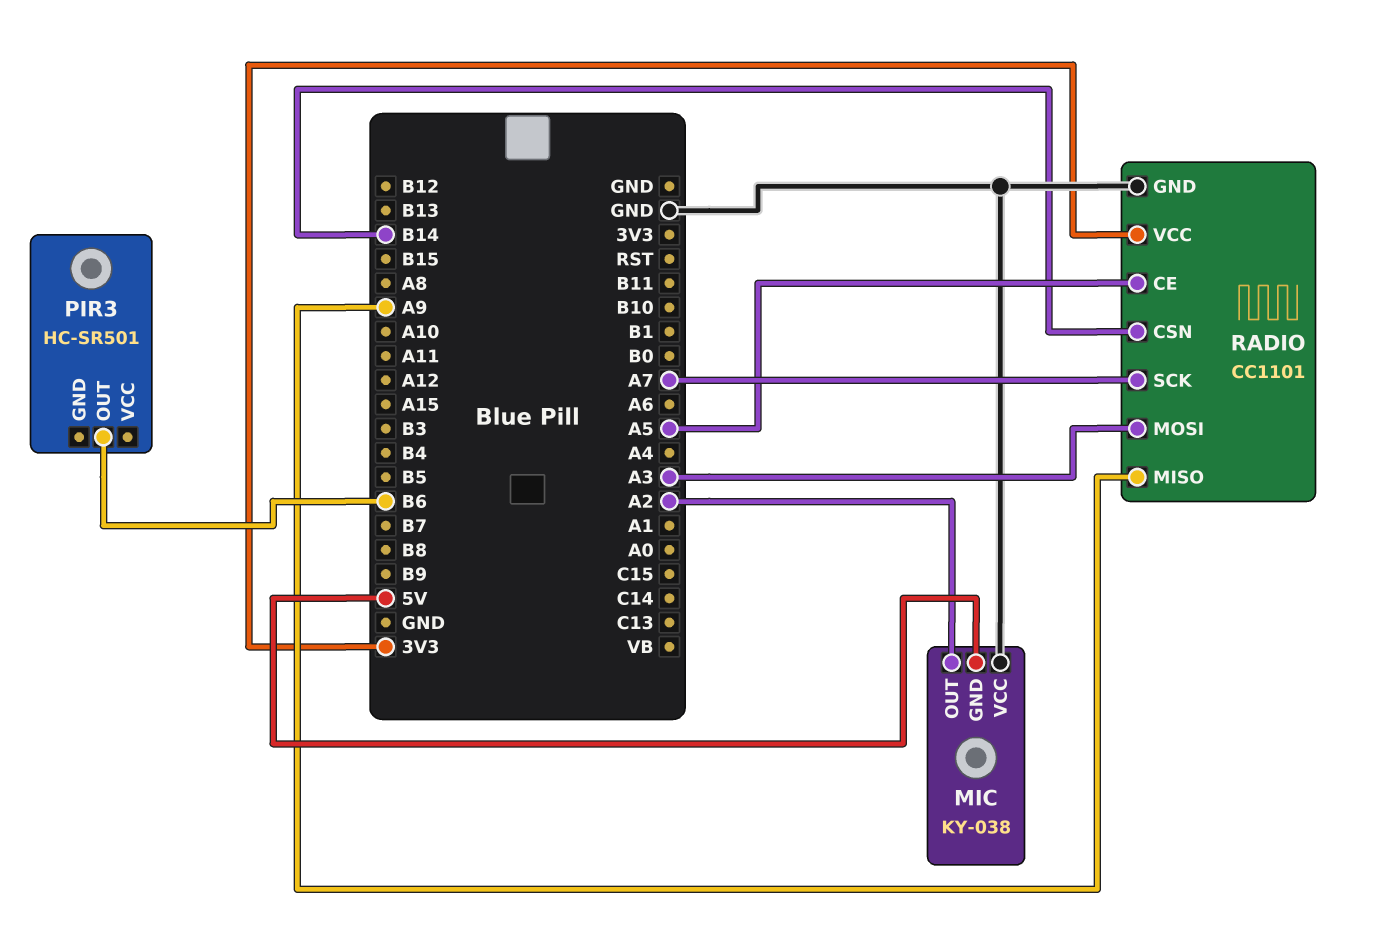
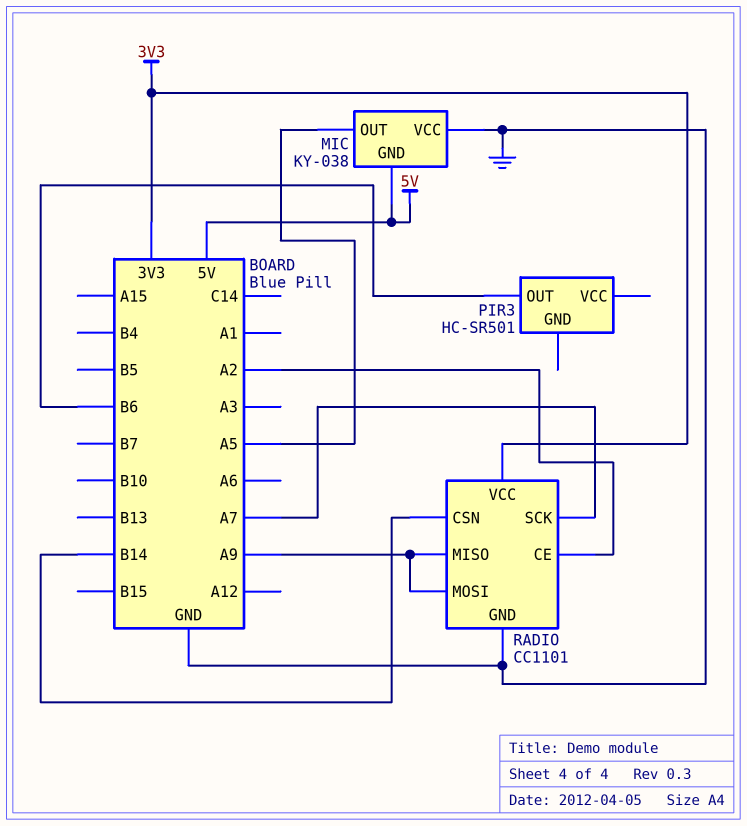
MIC pin OUT: A2 -> A5
RADIO pin CE: A5 -> A2
RADIO pin MOSI: A3 -> A9

